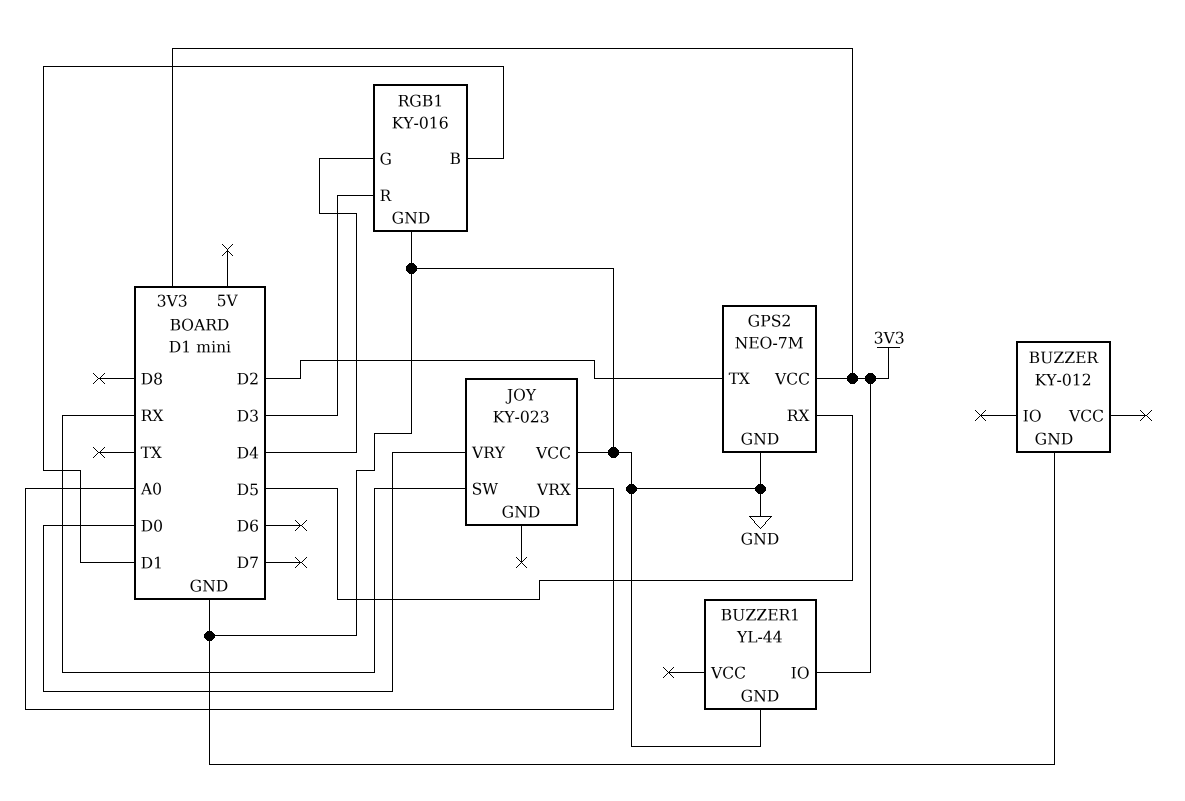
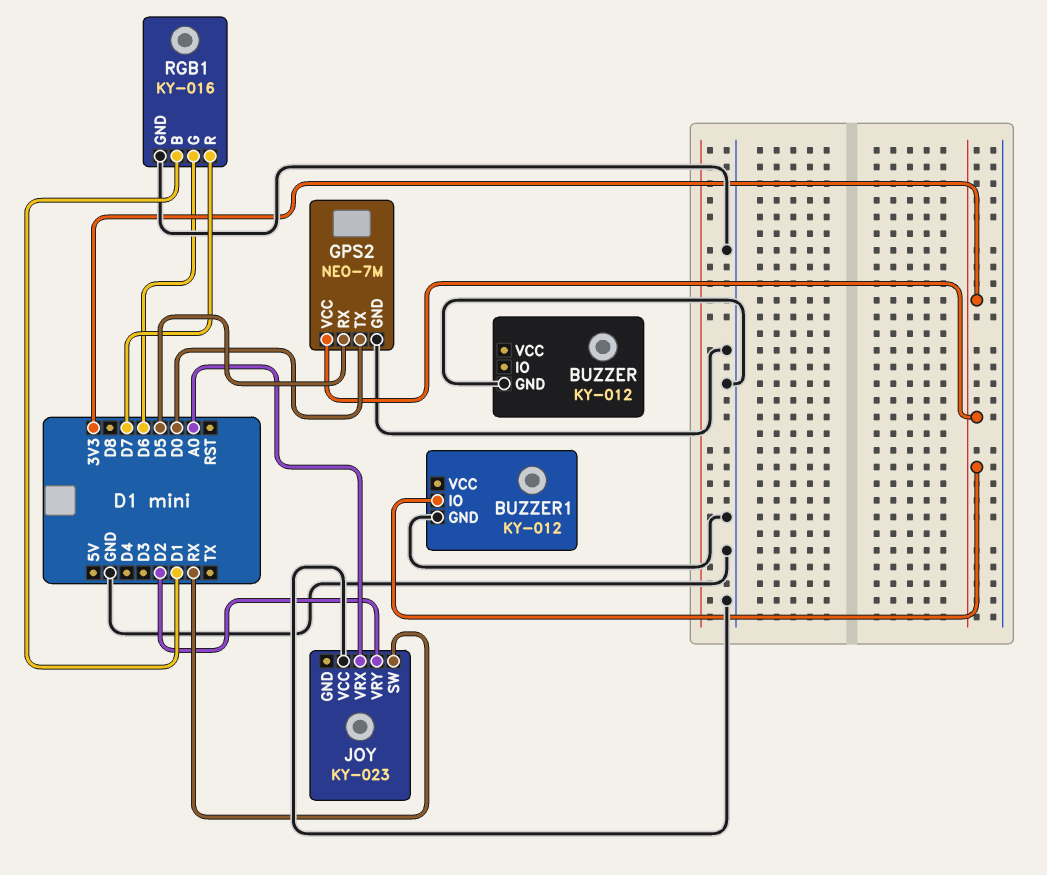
BUZZER1: YL-44 -> KY-012
GPS2 pin TX: D2 -> D0
JOY pin VRY: D0 -> D2
RGB1 pin G: D4 -> D6
RGB1 pin R: D3 -> D7

